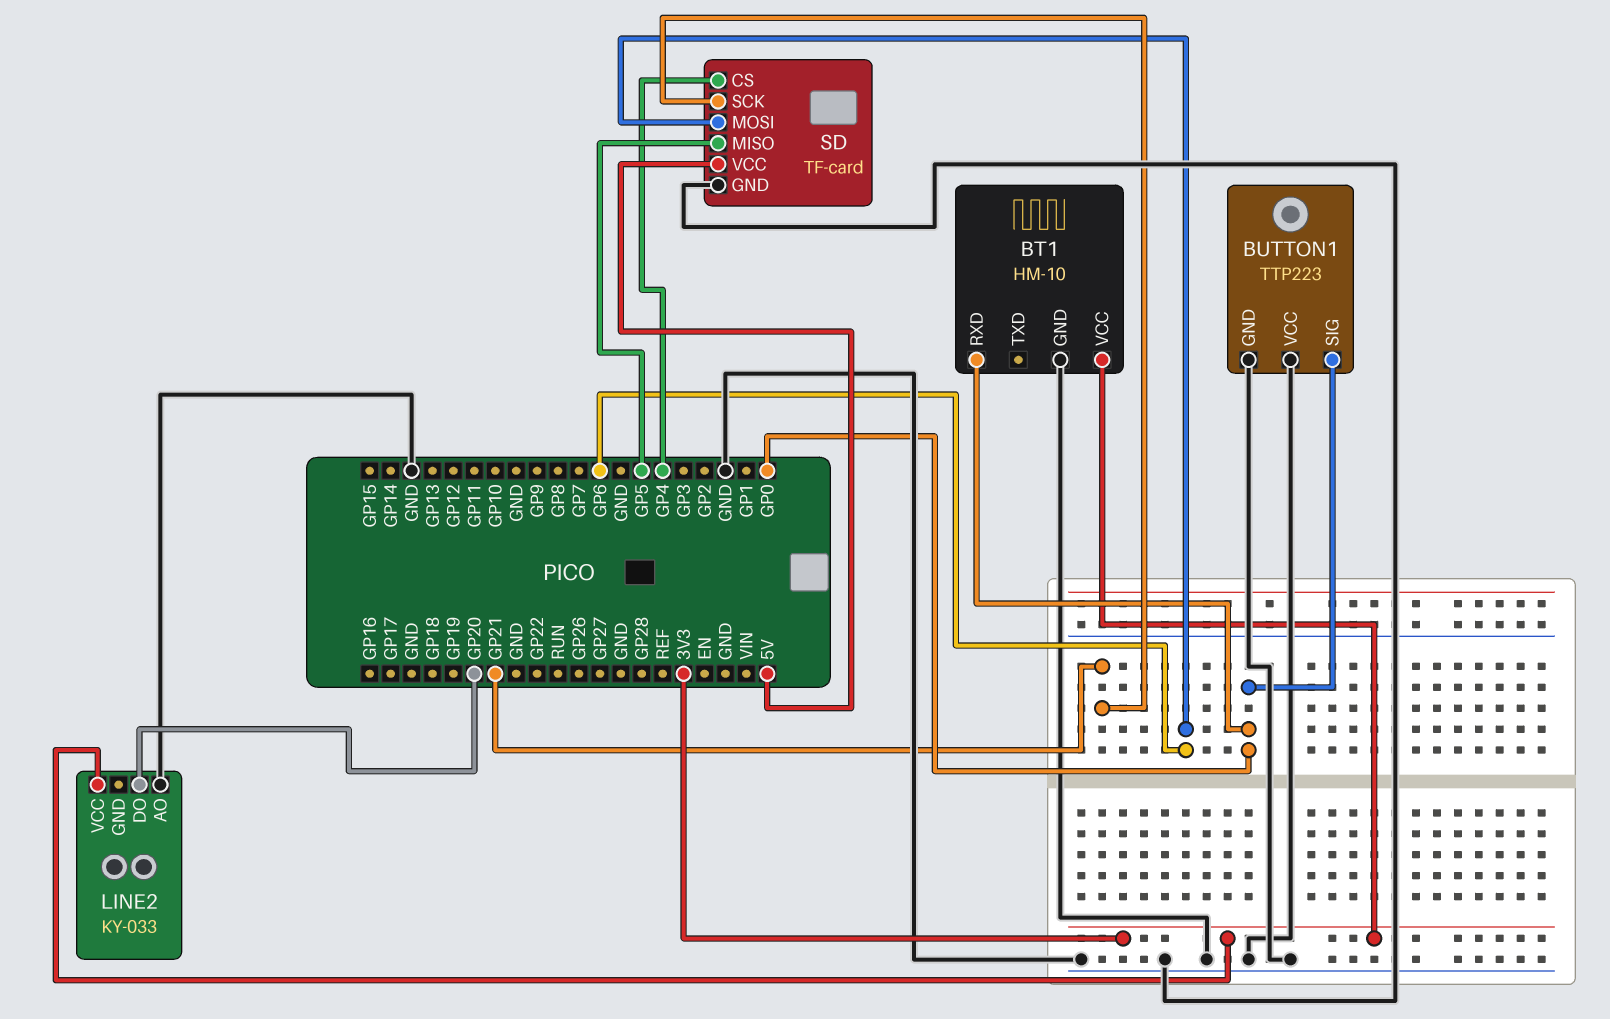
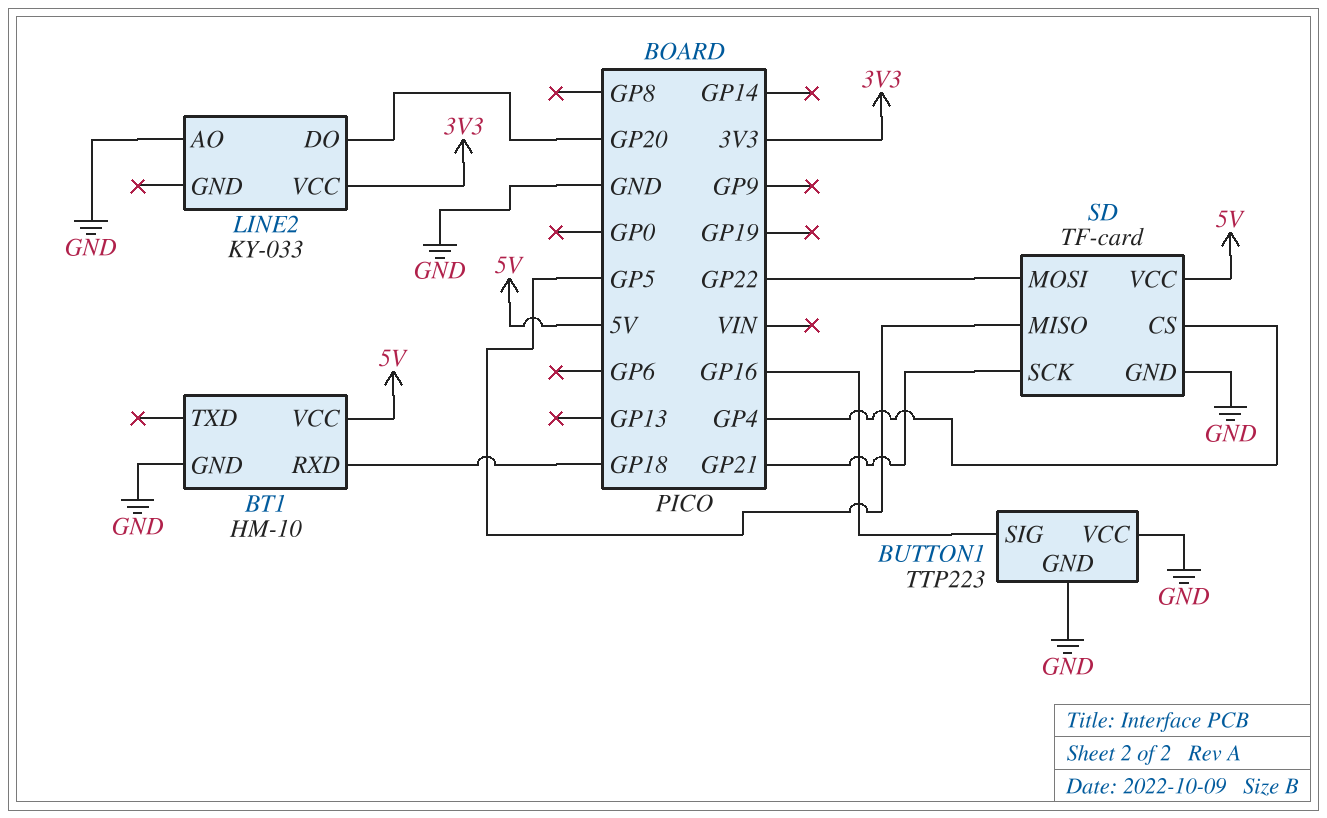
BT1 pin RXD: GP0 -> GP18
BT1 pin VCC: 3V3 -> 5V
BUTTON1 pin SIG: GP0 -> GP16
SD pin MOSI: GP6 -> GP22

